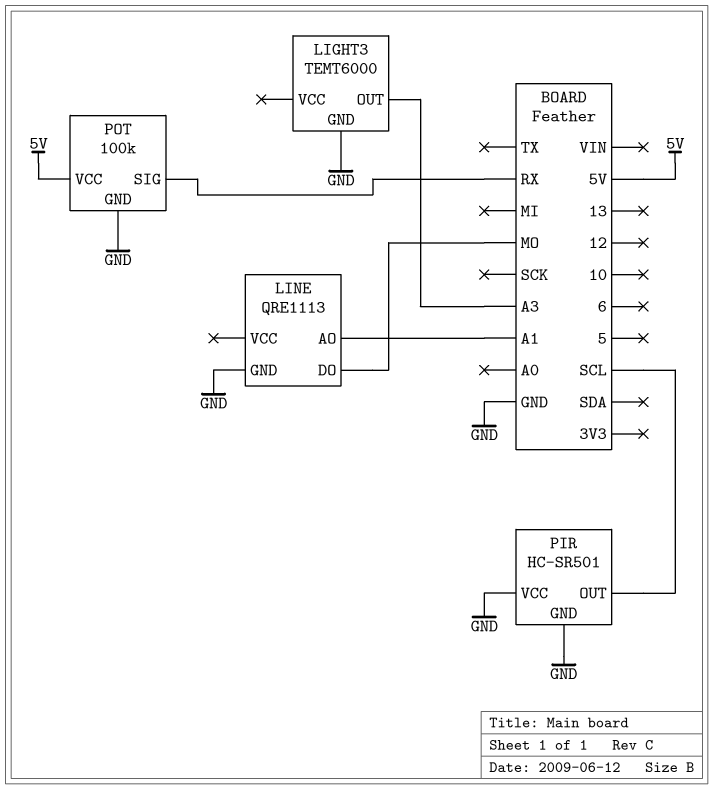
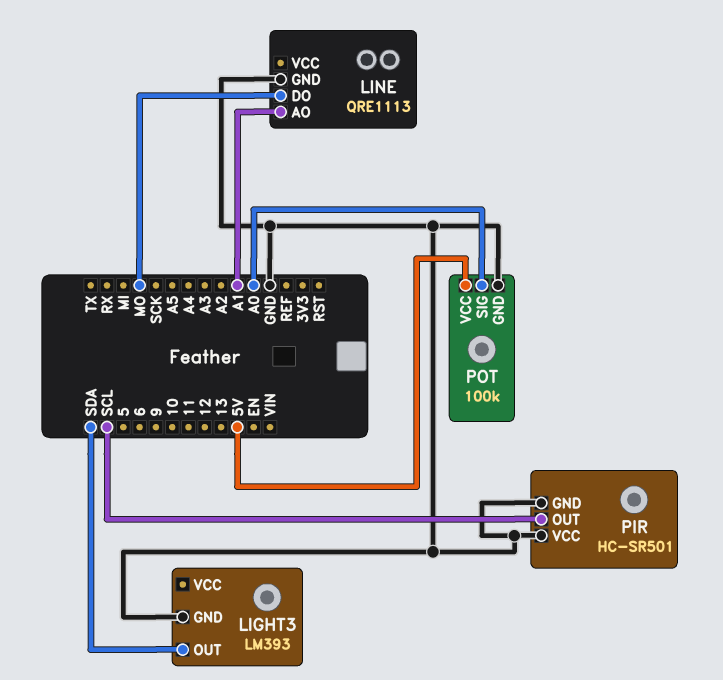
LIGHT3: TEMT6000 -> LM393
LIGHT3 pin OUT: A3 -> SDA
POT pin SIG: RX -> A0

